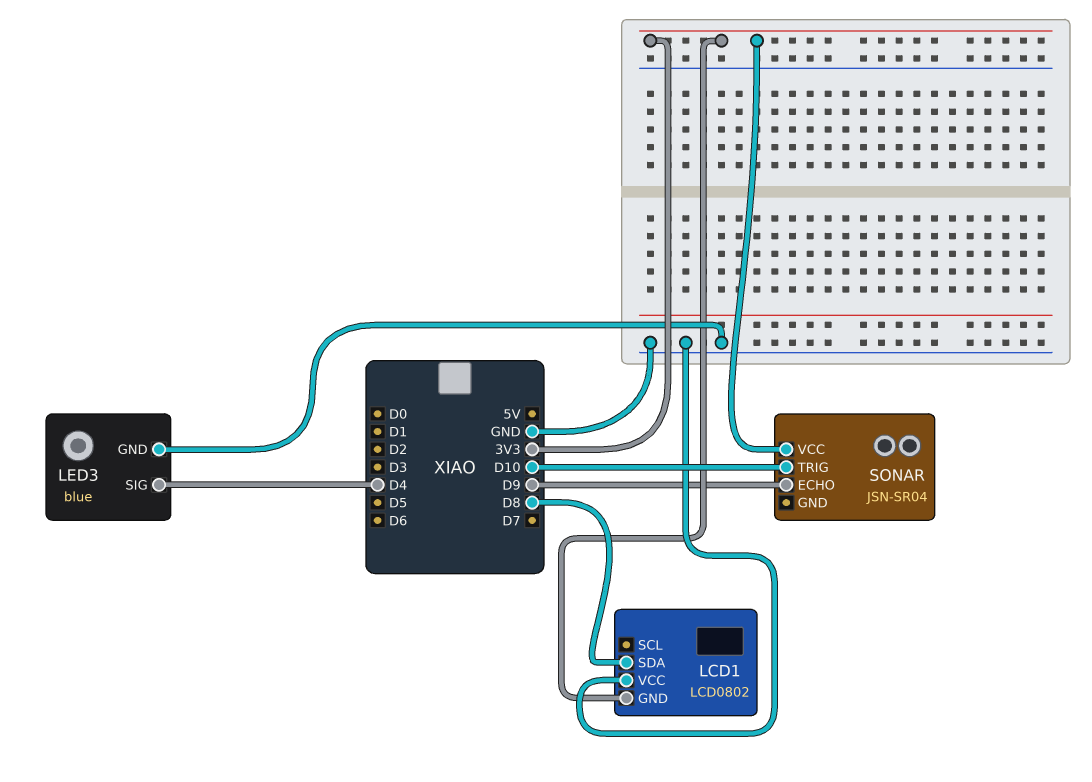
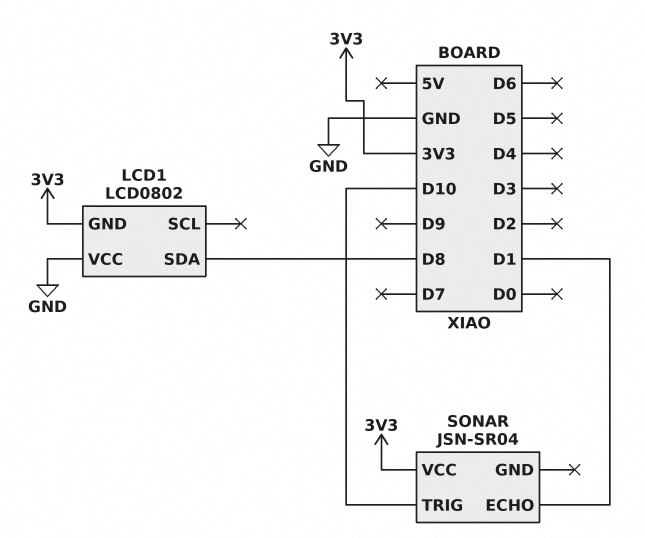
LED3: blue -> none
LED3 pin GND: GND -> none
LED3 pin SIG: D4 -> none
SONAR pin ECHO: D9 -> D1

